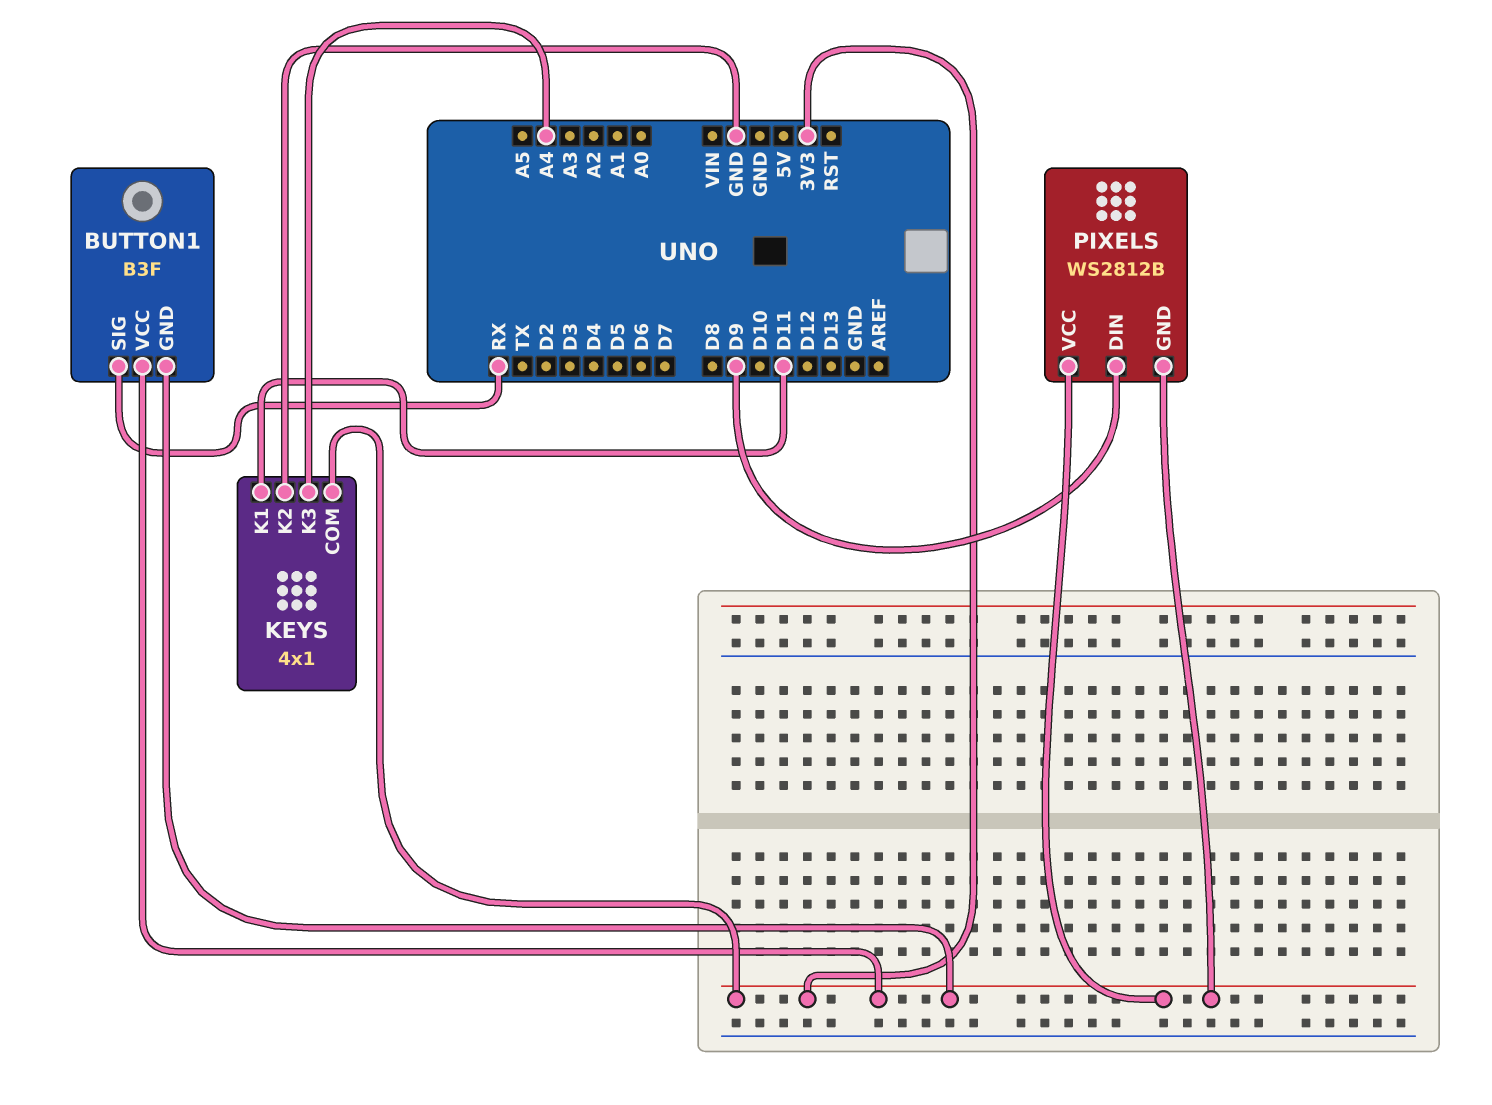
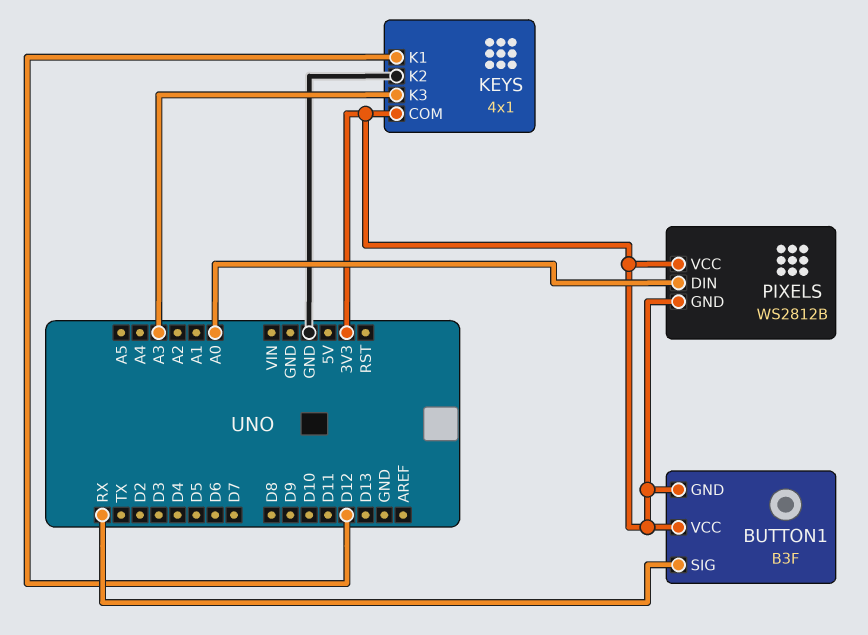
KEYS pin K1: D11 -> D12
KEYS pin K3: A4 -> A3
PIXELS pin DIN: D9 -> A0

